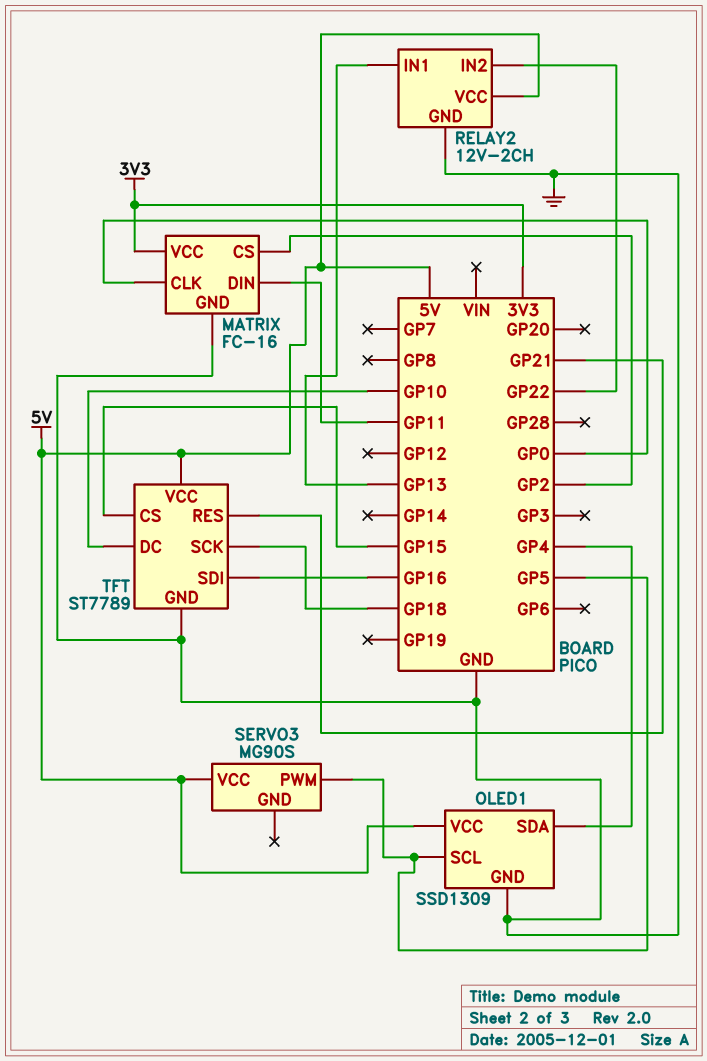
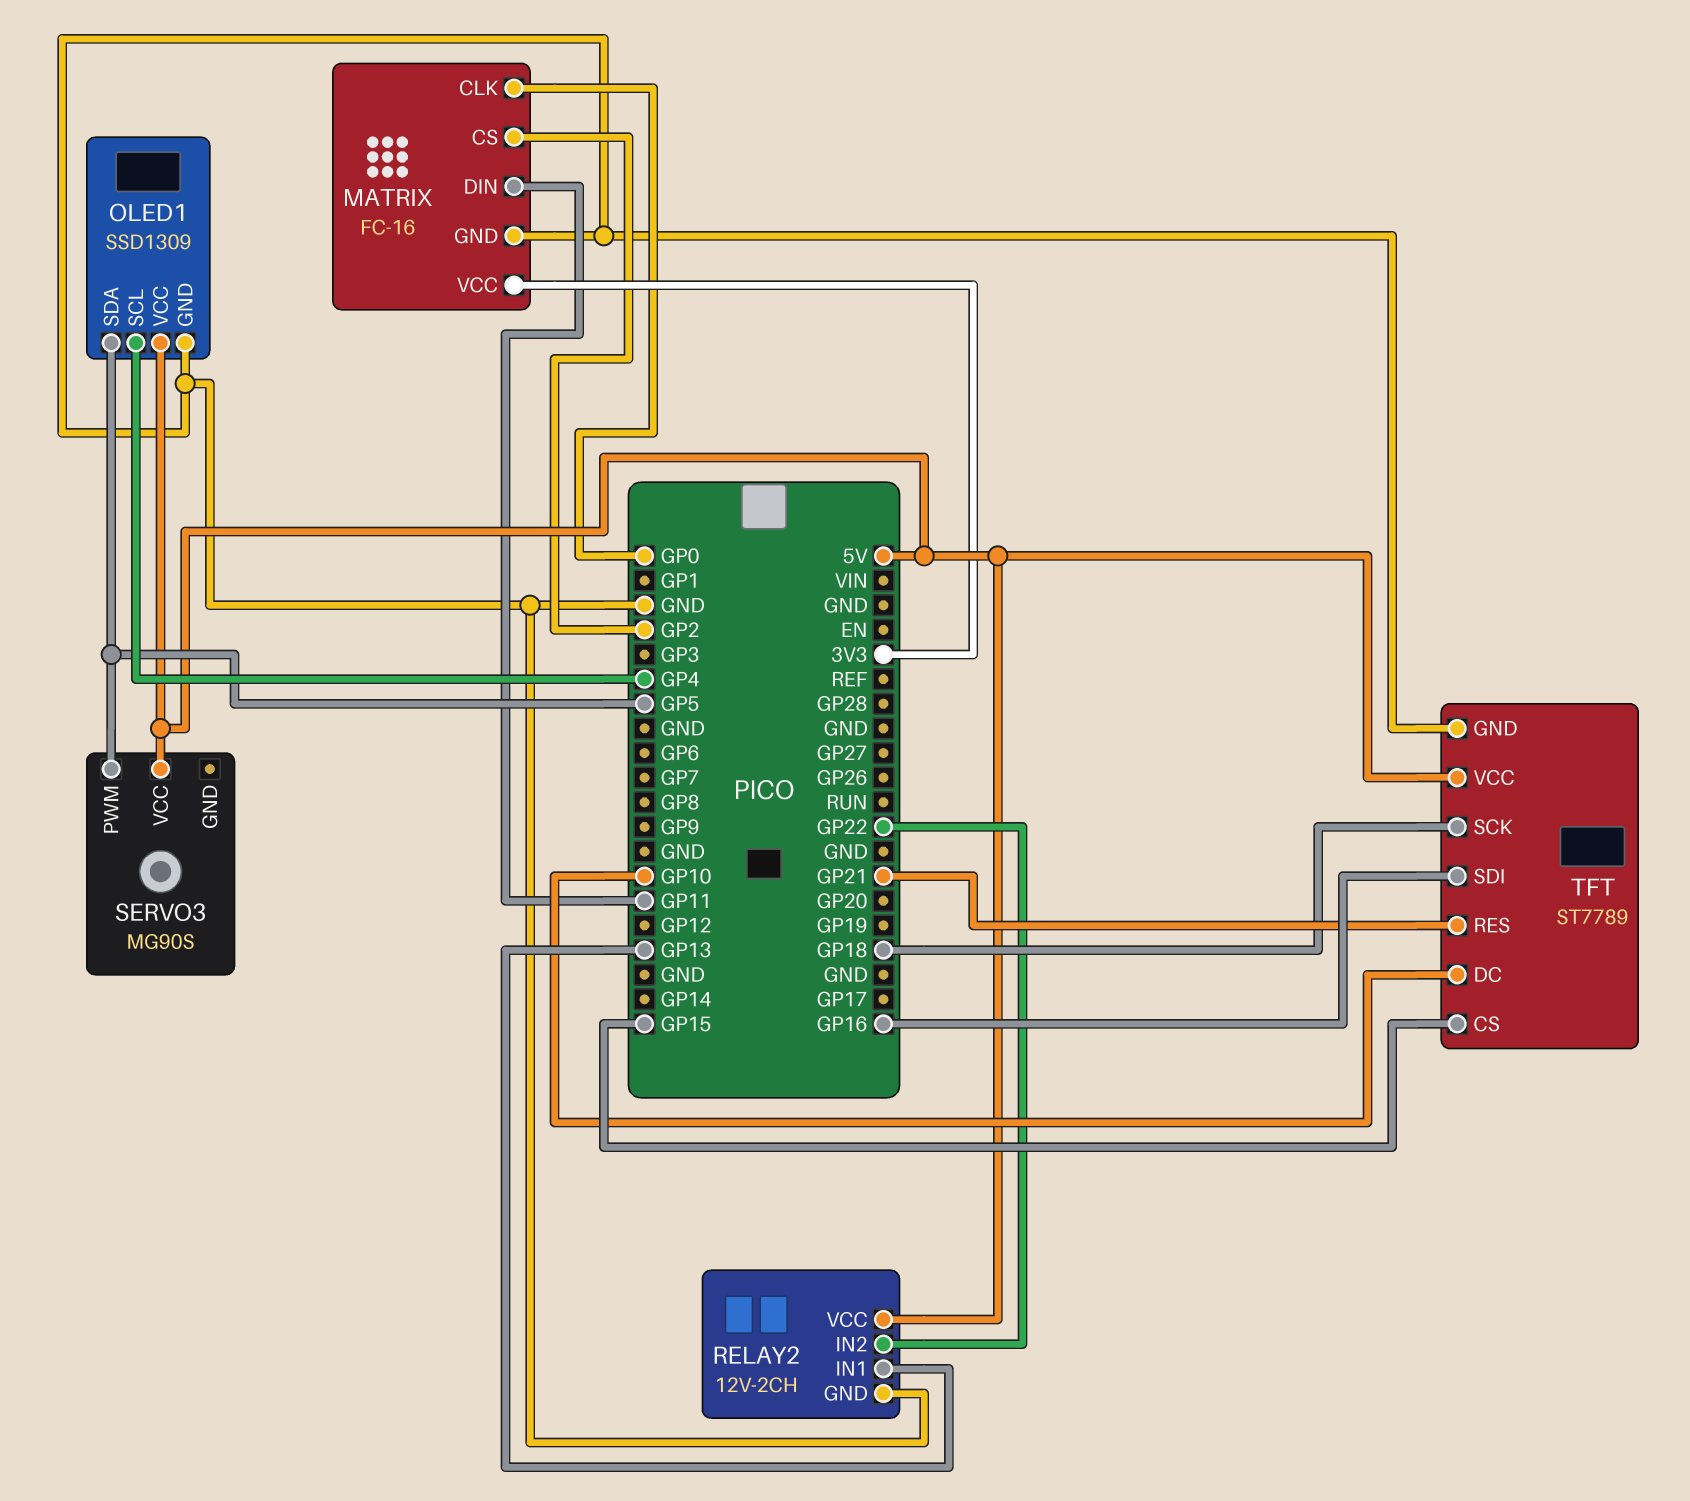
OLED1 pin SCL: GP5 -> GP4
OLED1 pin SDA: GP4 -> GP5

